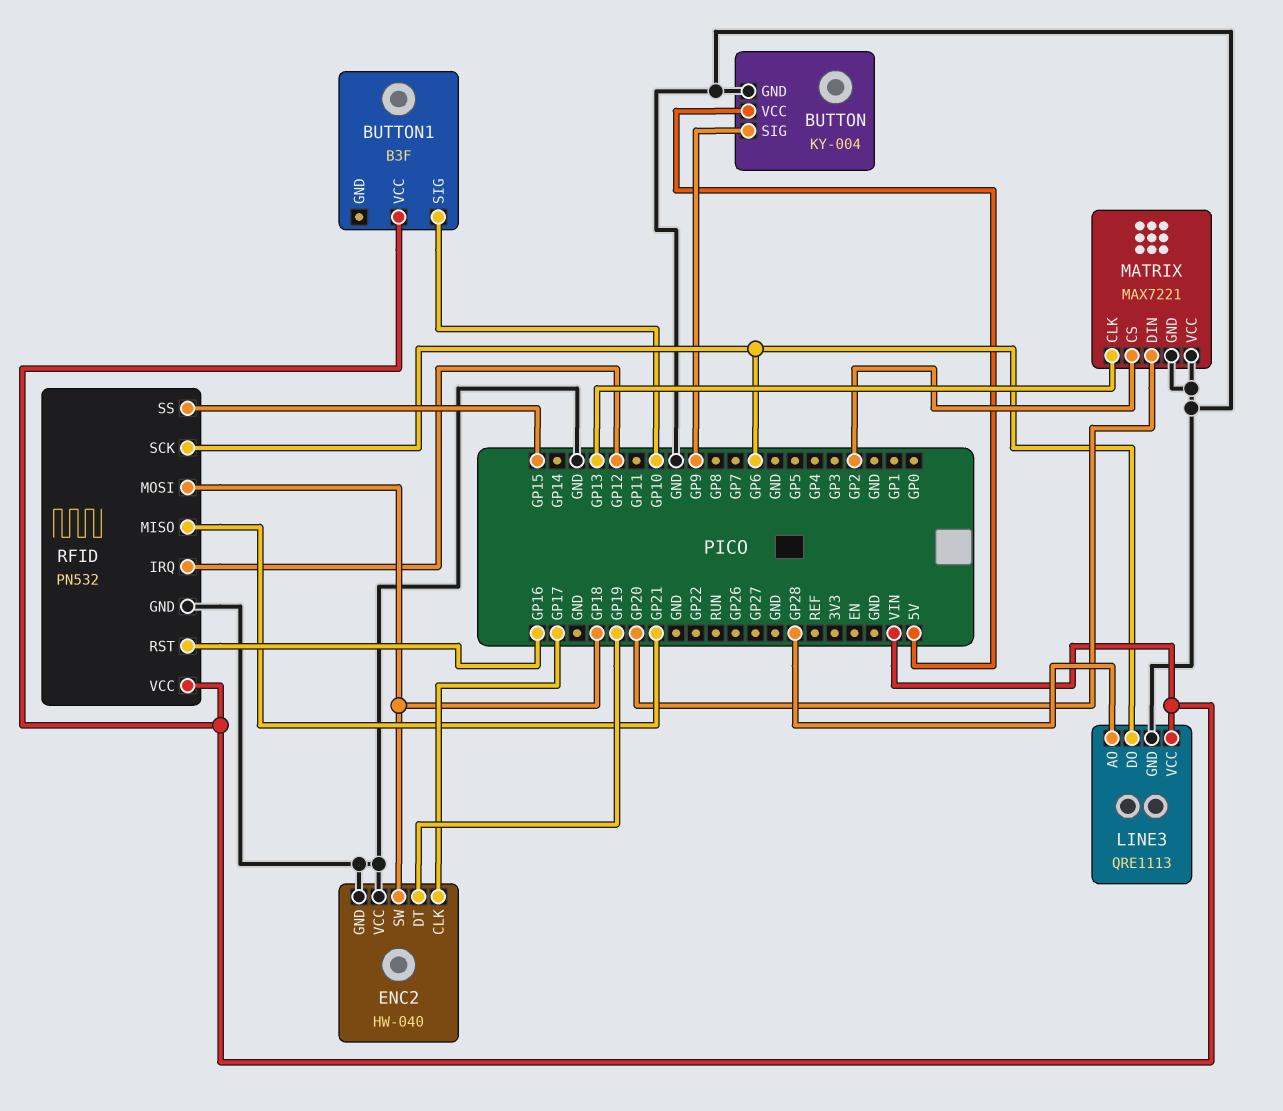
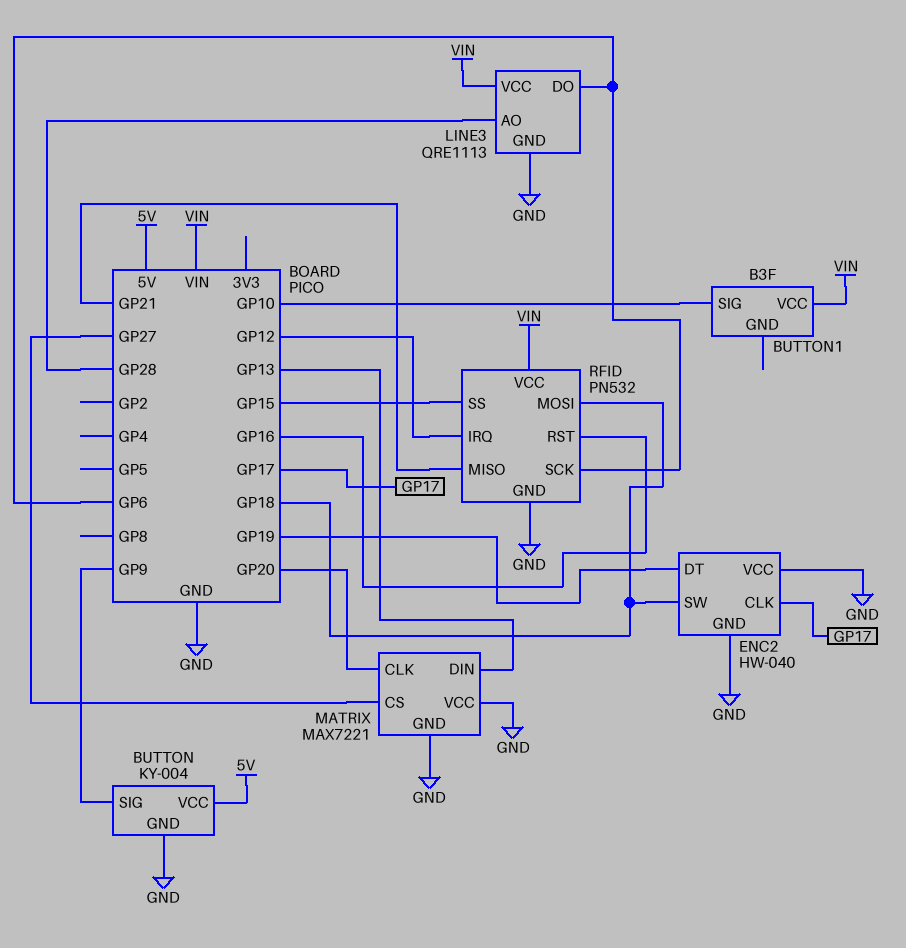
MATRIX pin CLK: GP13 -> GP20
MATRIX pin CS: GP2 -> GP27
MATRIX pin DIN: GP20 -> GP13

